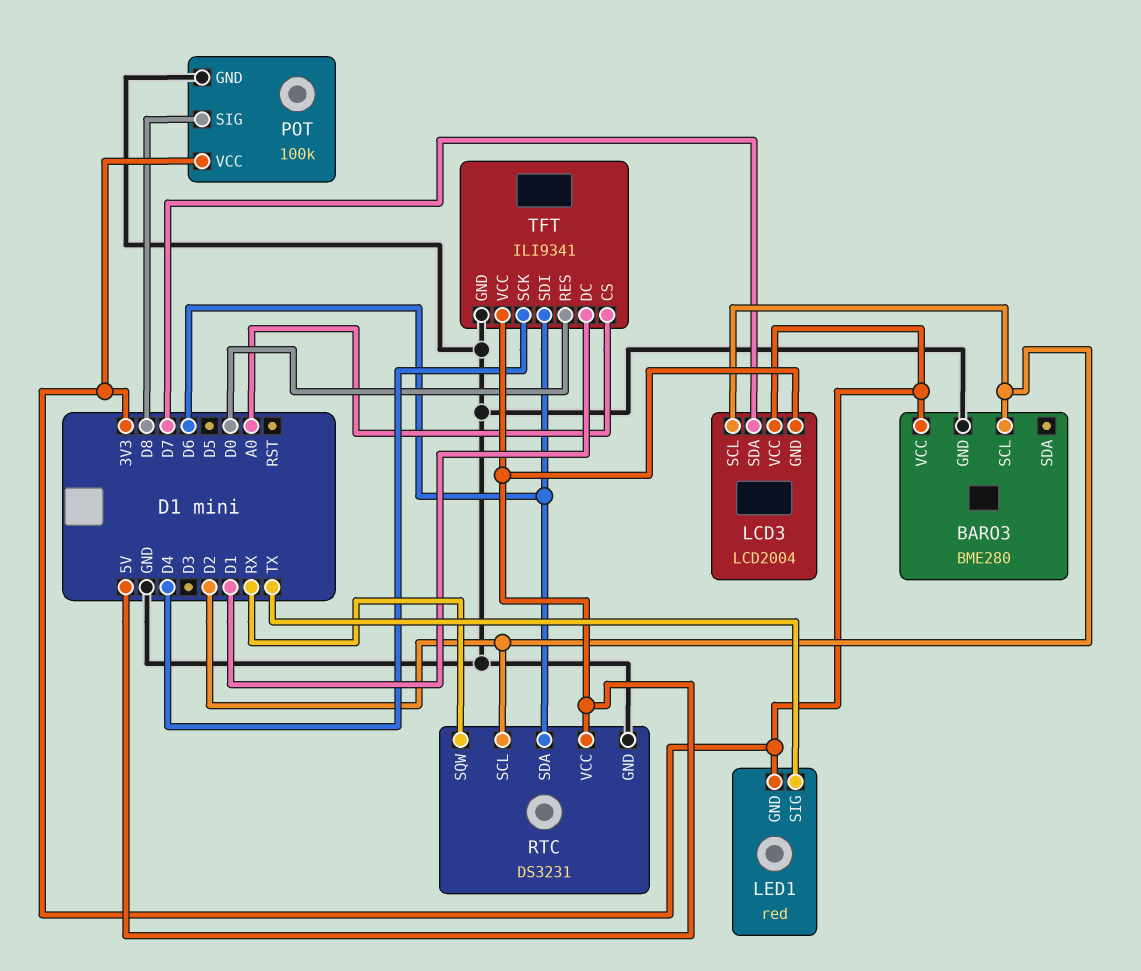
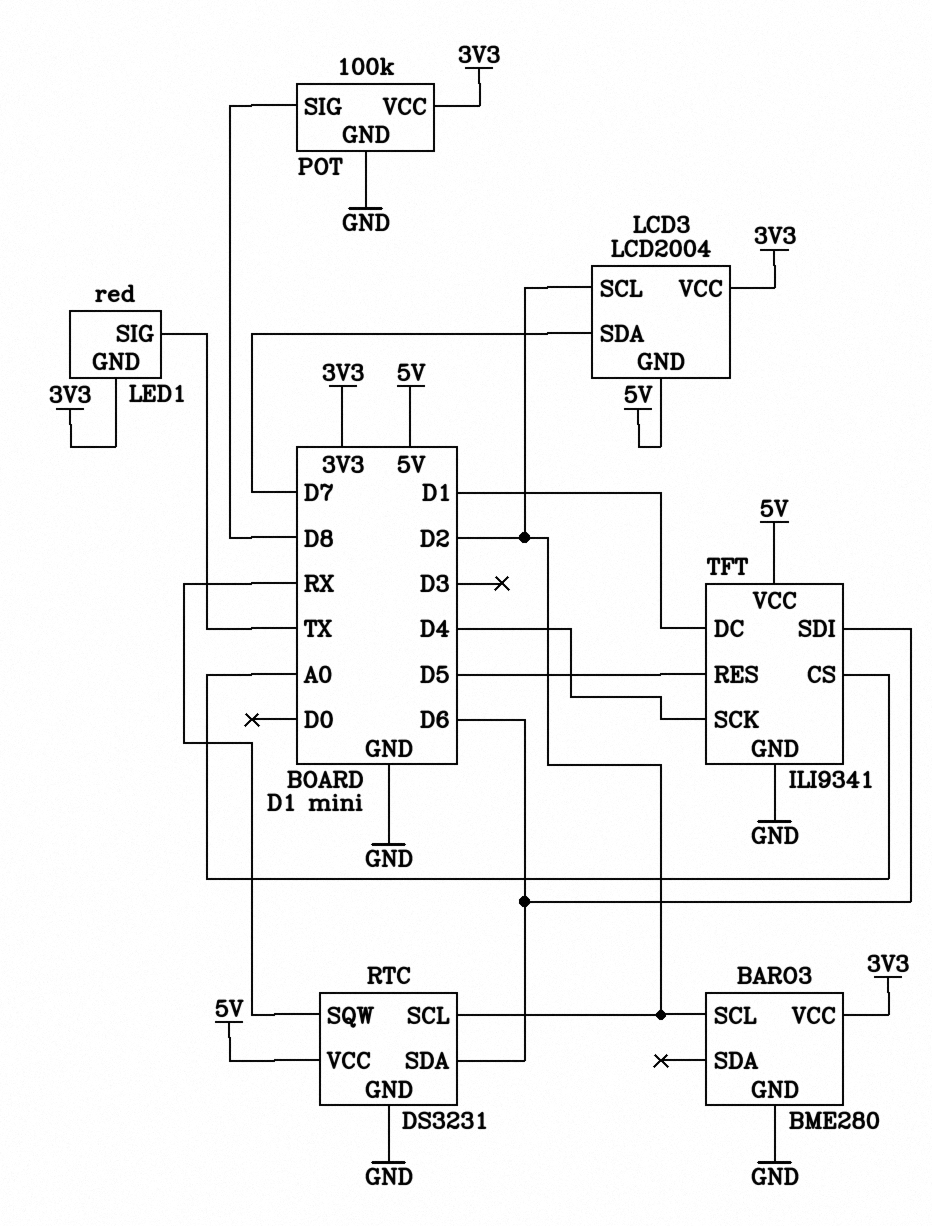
TFT pin RES: D0 -> D5

